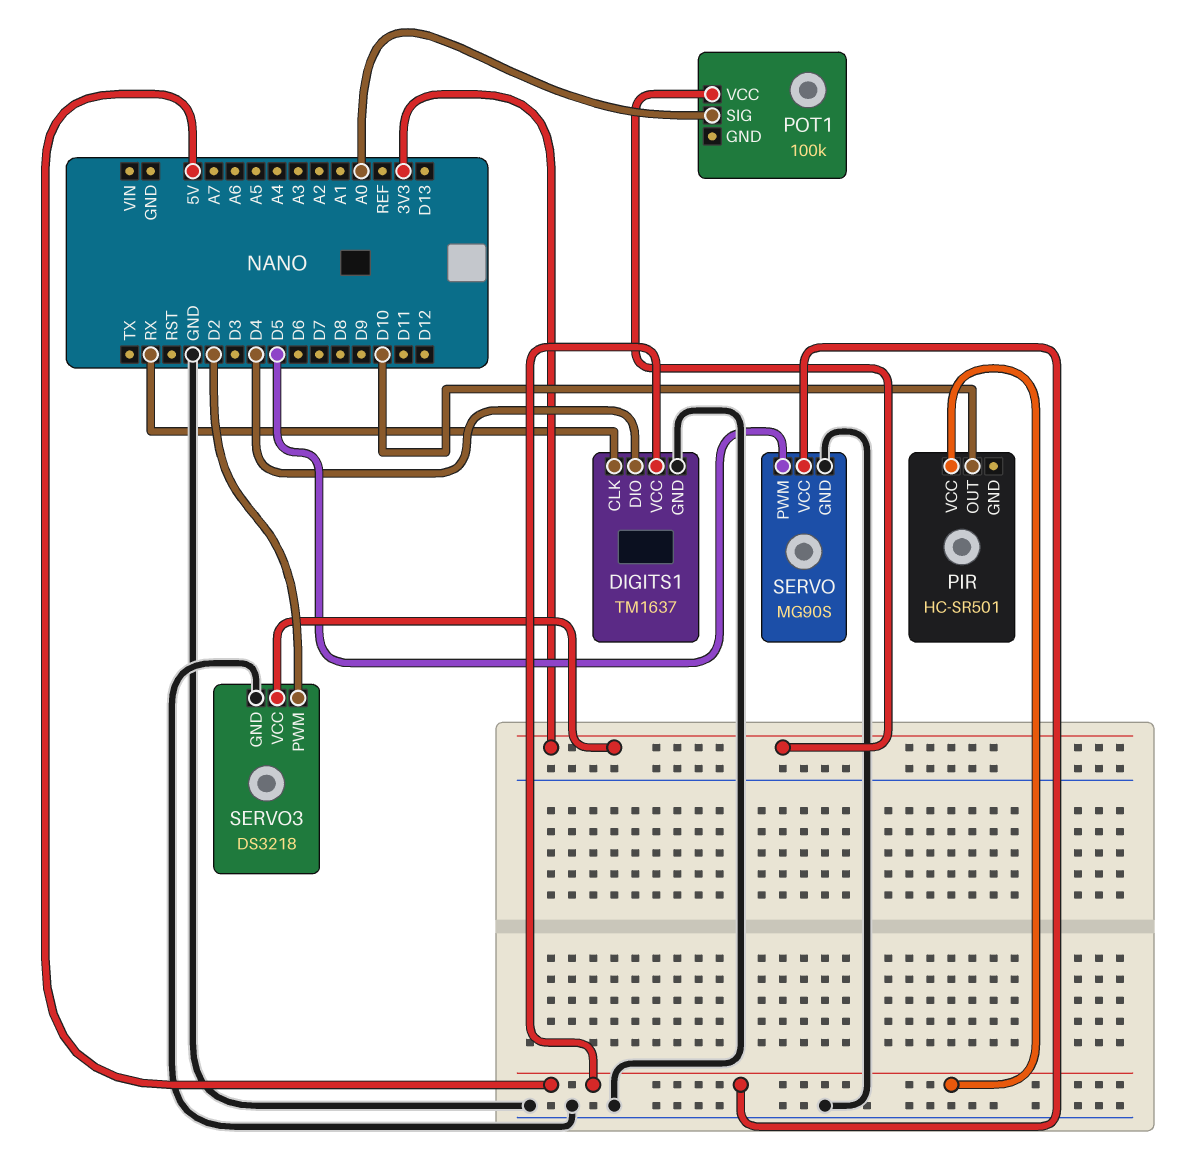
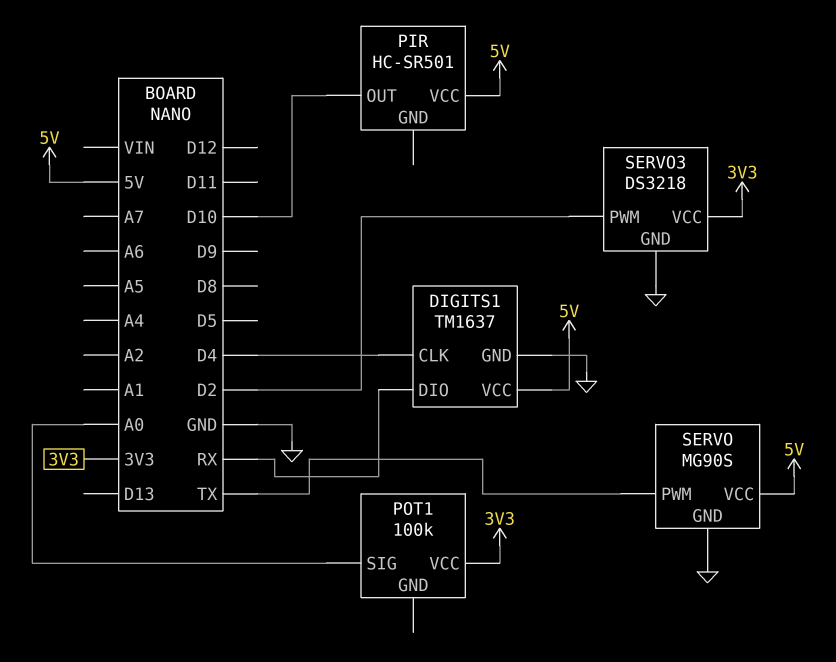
DIGITS1 pin CLK: RX -> D4
DIGITS1 pin DIO: D4 -> RX
SERVO pin PWM: D5 -> TX

